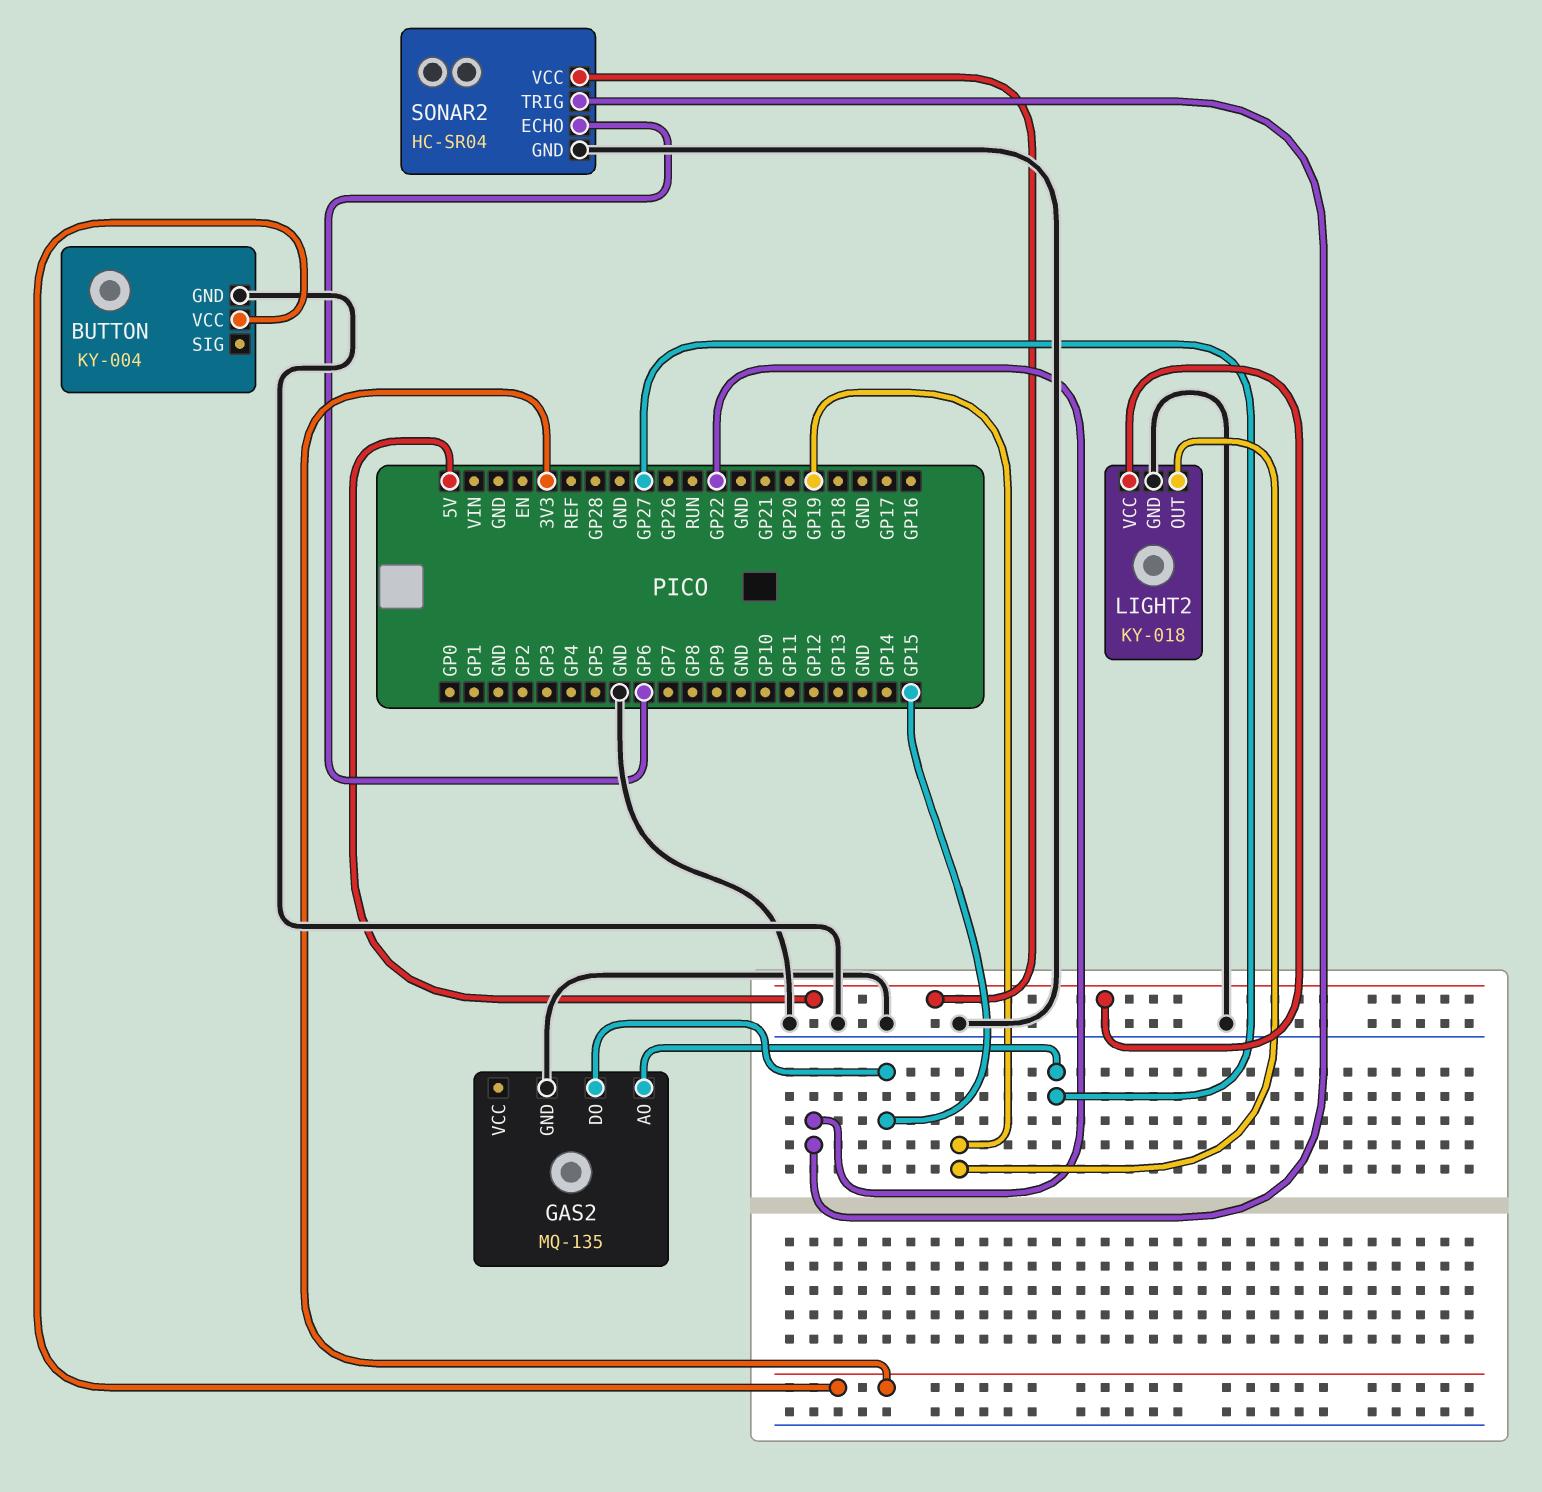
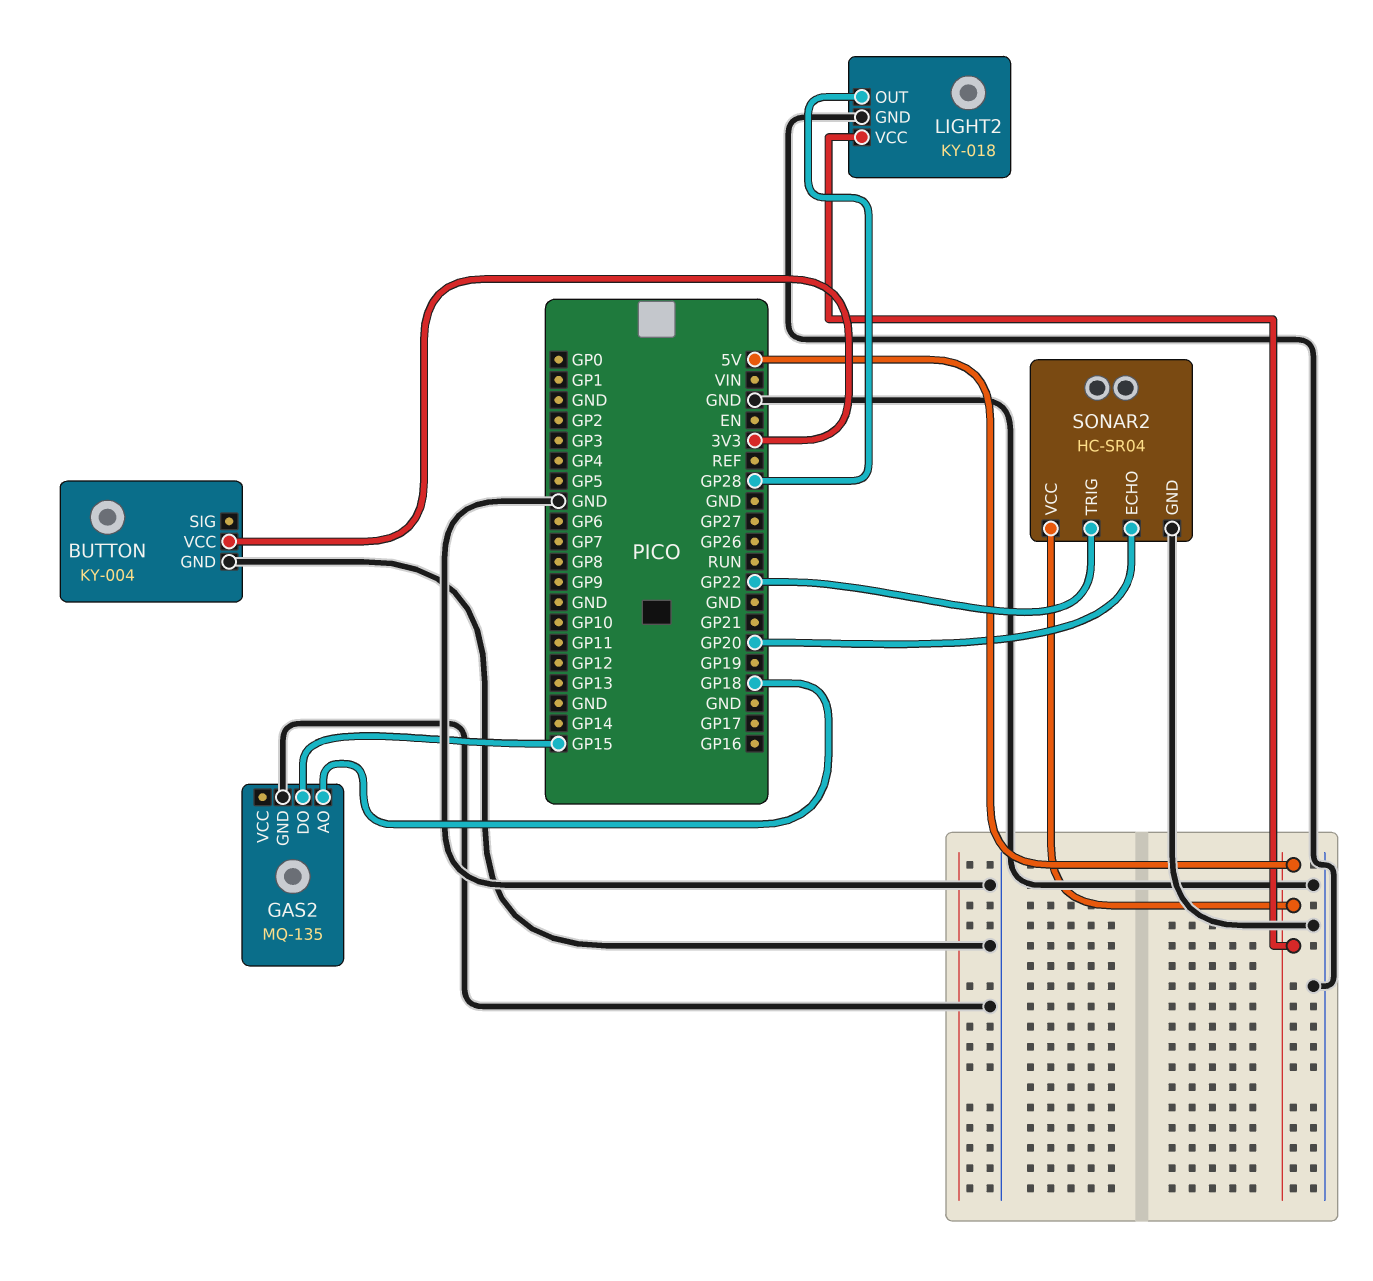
GAS2 pin AO: GP27 -> GP18
LIGHT2 pin OUT: GP19 -> GP28
SONAR2 pin ECHO: GP6 -> GP20

